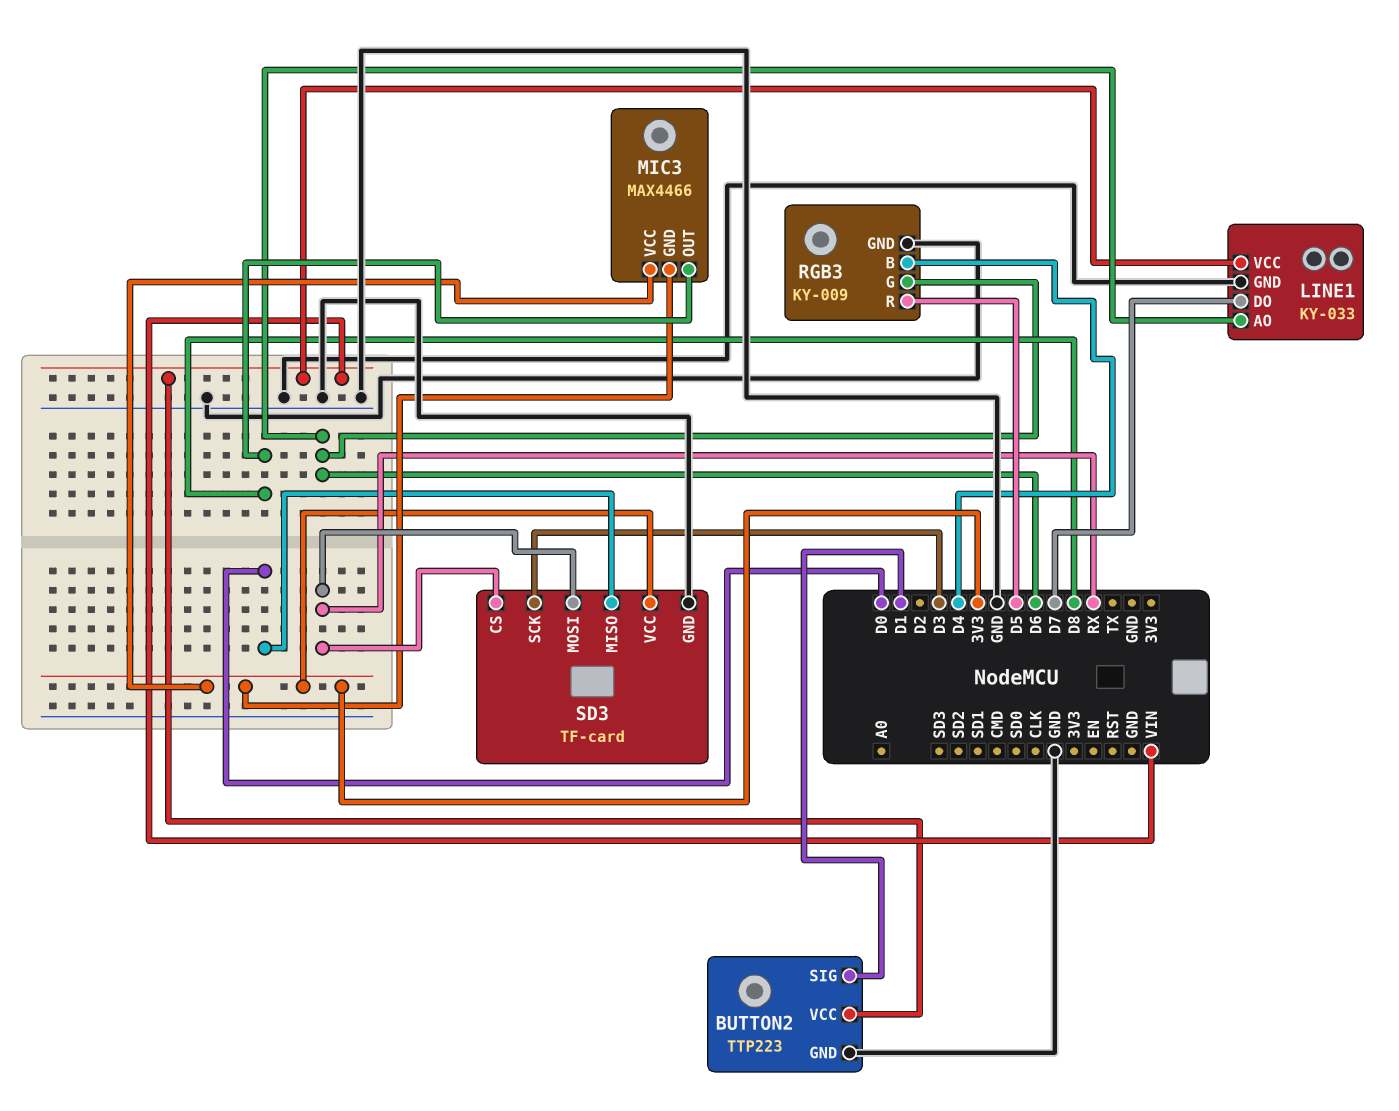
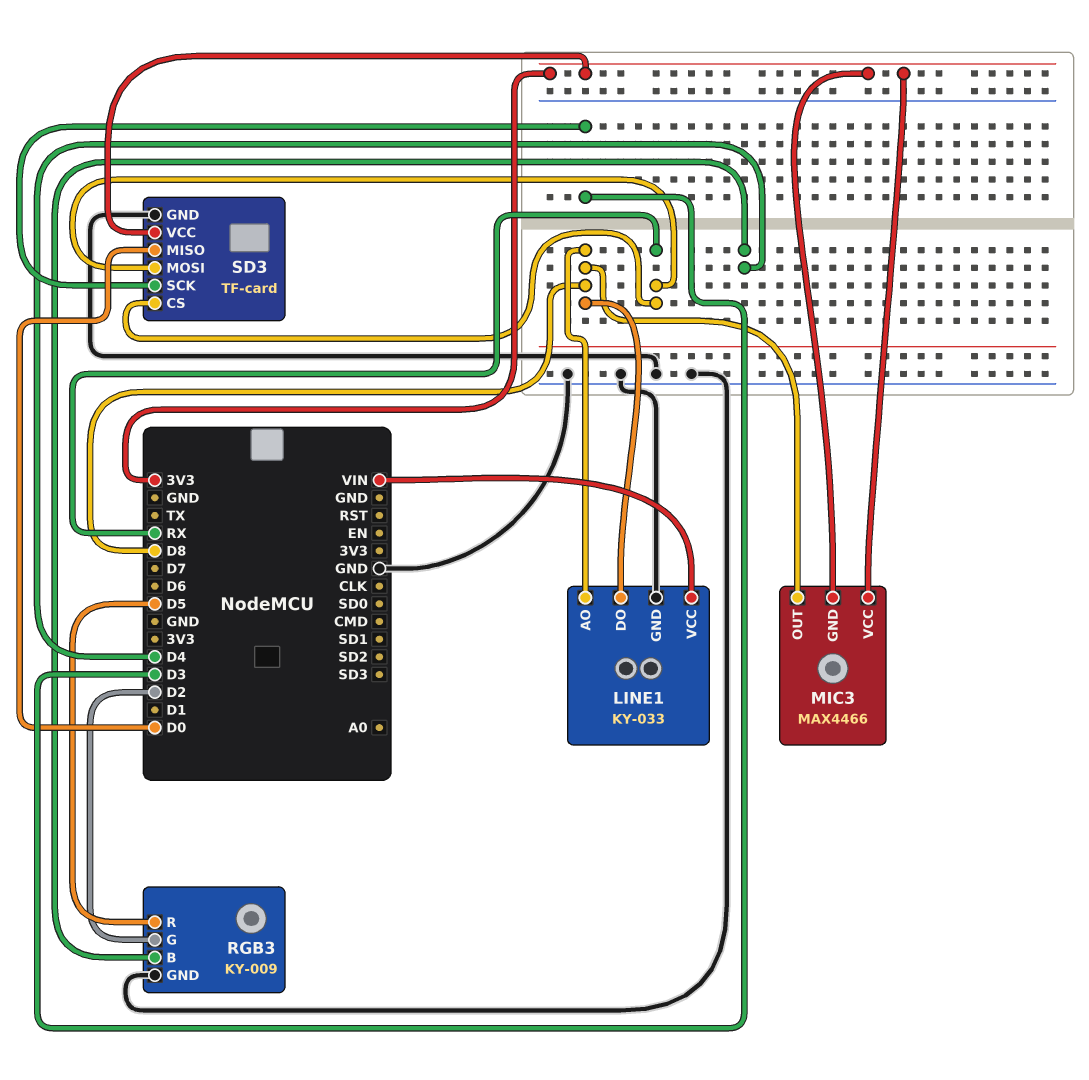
BUTTON2: TTP223 -> none
BUTTON2 pin GND: GND -> none
BUTTON2 pin SIG: D1 -> none
BUTTON2 pin VCC: VIN -> none
LINE1 pin AO: D6 -> D8
LINE1 pin DO: D7 -> D8
RGB3 pin G: D6 -> D2

